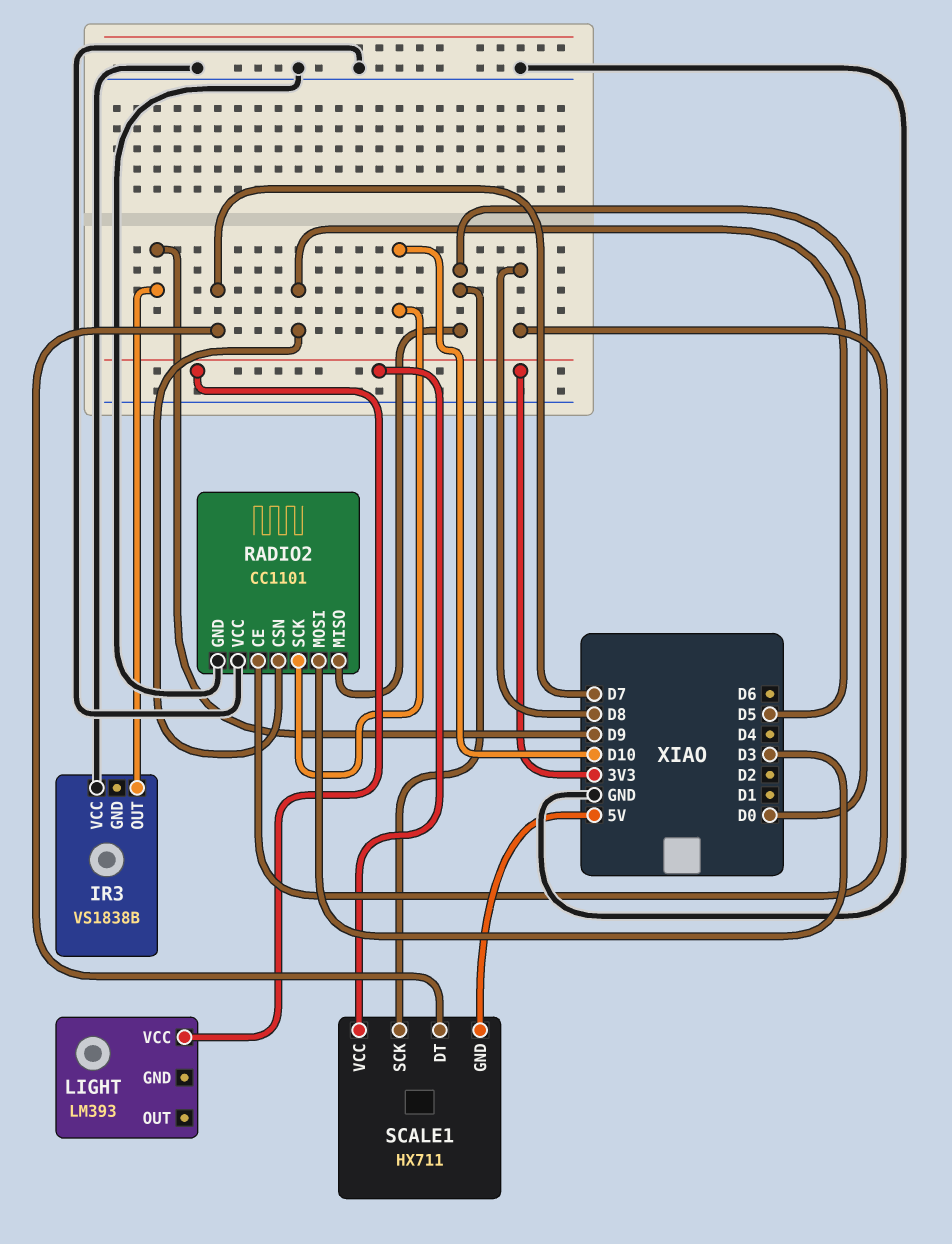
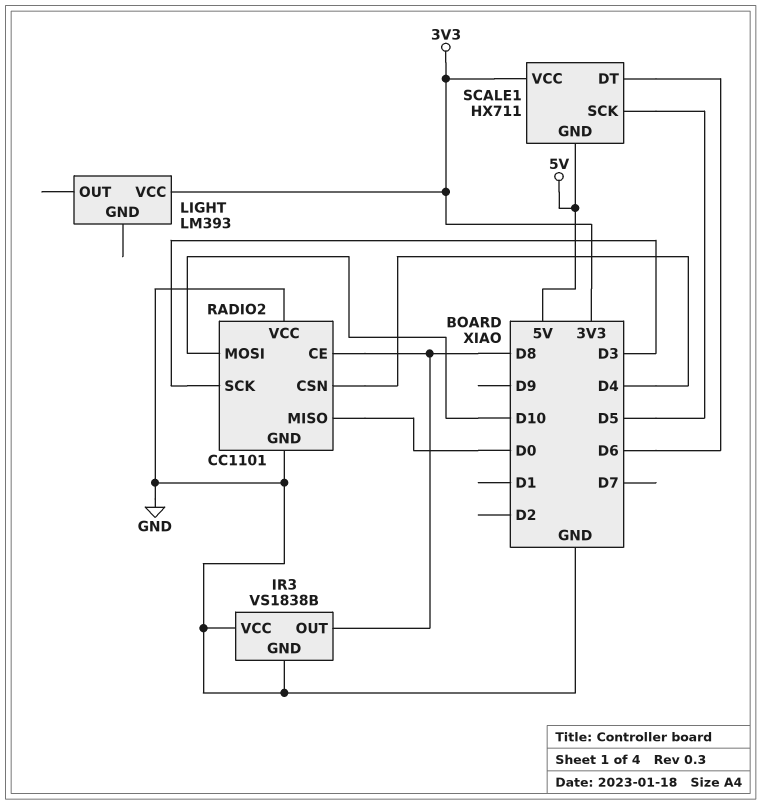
IR3 pin GND: none -> GND
IR3 pin OUT: D9 -> D8
RADIO2 pin CSN: D5 -> D4
RADIO2 pin MOSI: D3 -> D10
RADIO2 pin SCK: D10 -> D3
SCALE1 pin DT: D7 -> D6
SCALE1 pin SCK: D0 -> D5

